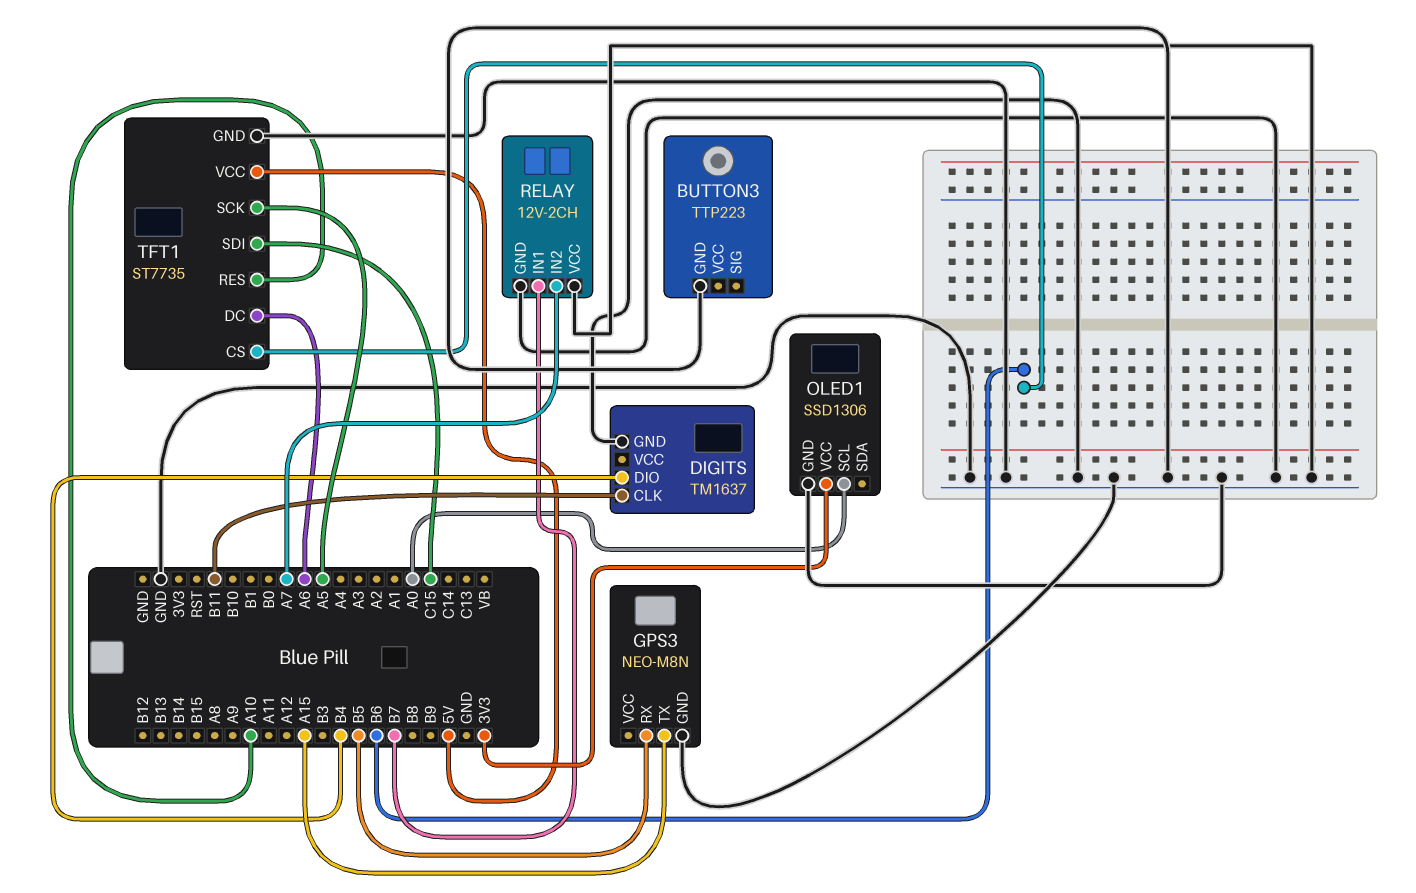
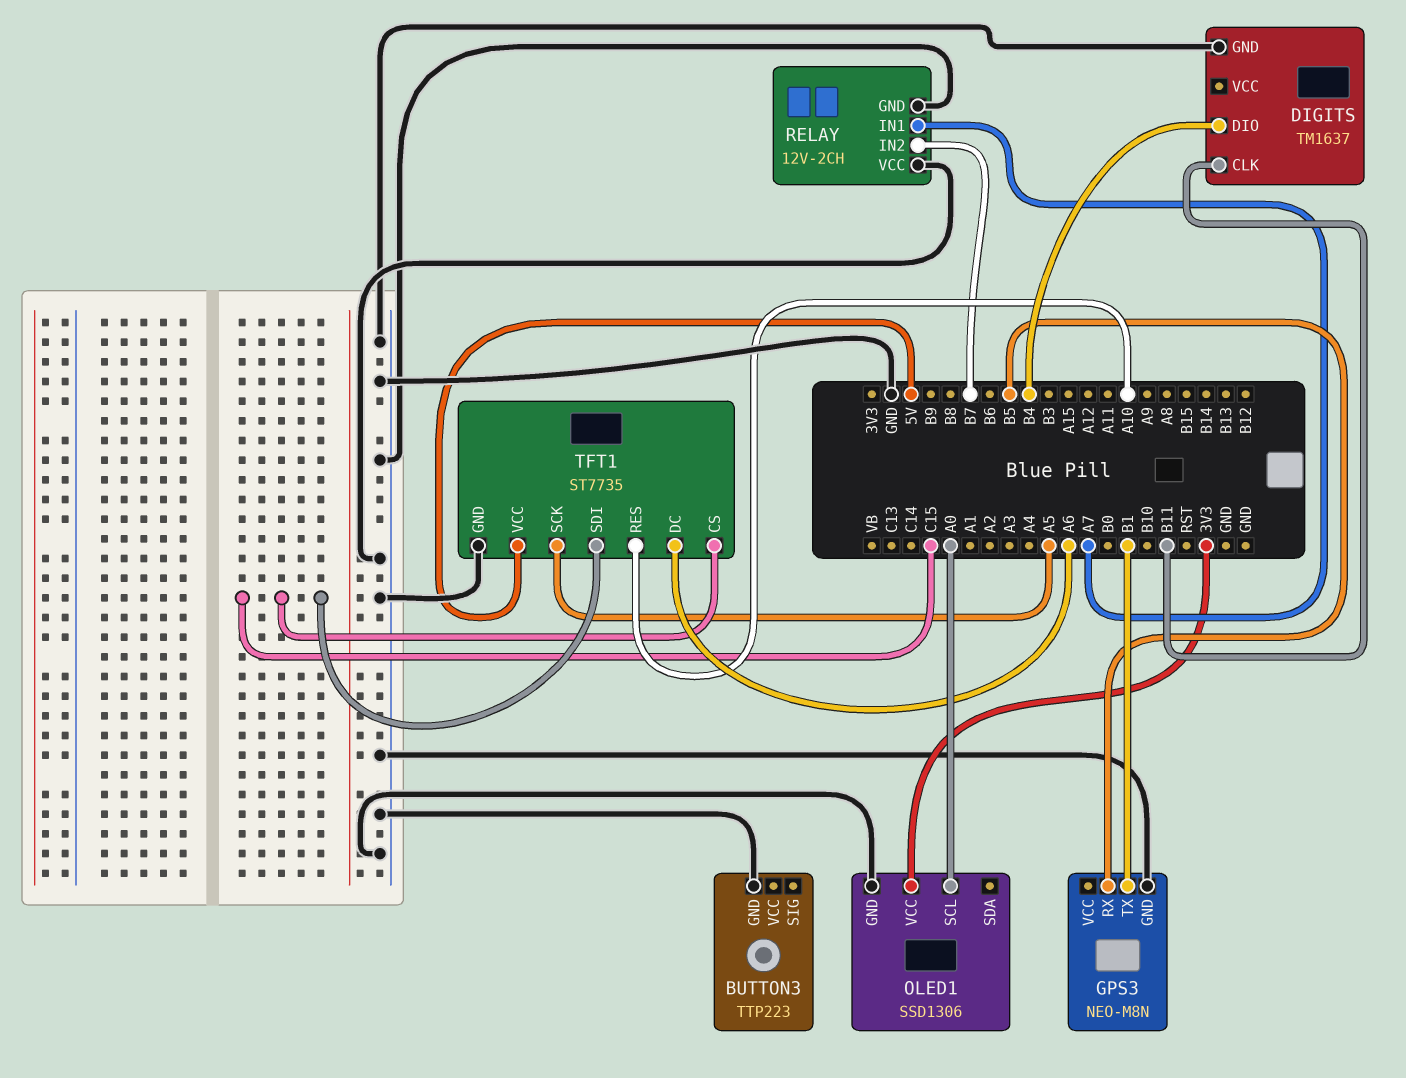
GPS3 pin TX: A15 -> B1
RELAY pin IN1: B7 -> A7
RELAY pin IN2: A7 -> B7
TFT1 pin CS: B6 -> C15

